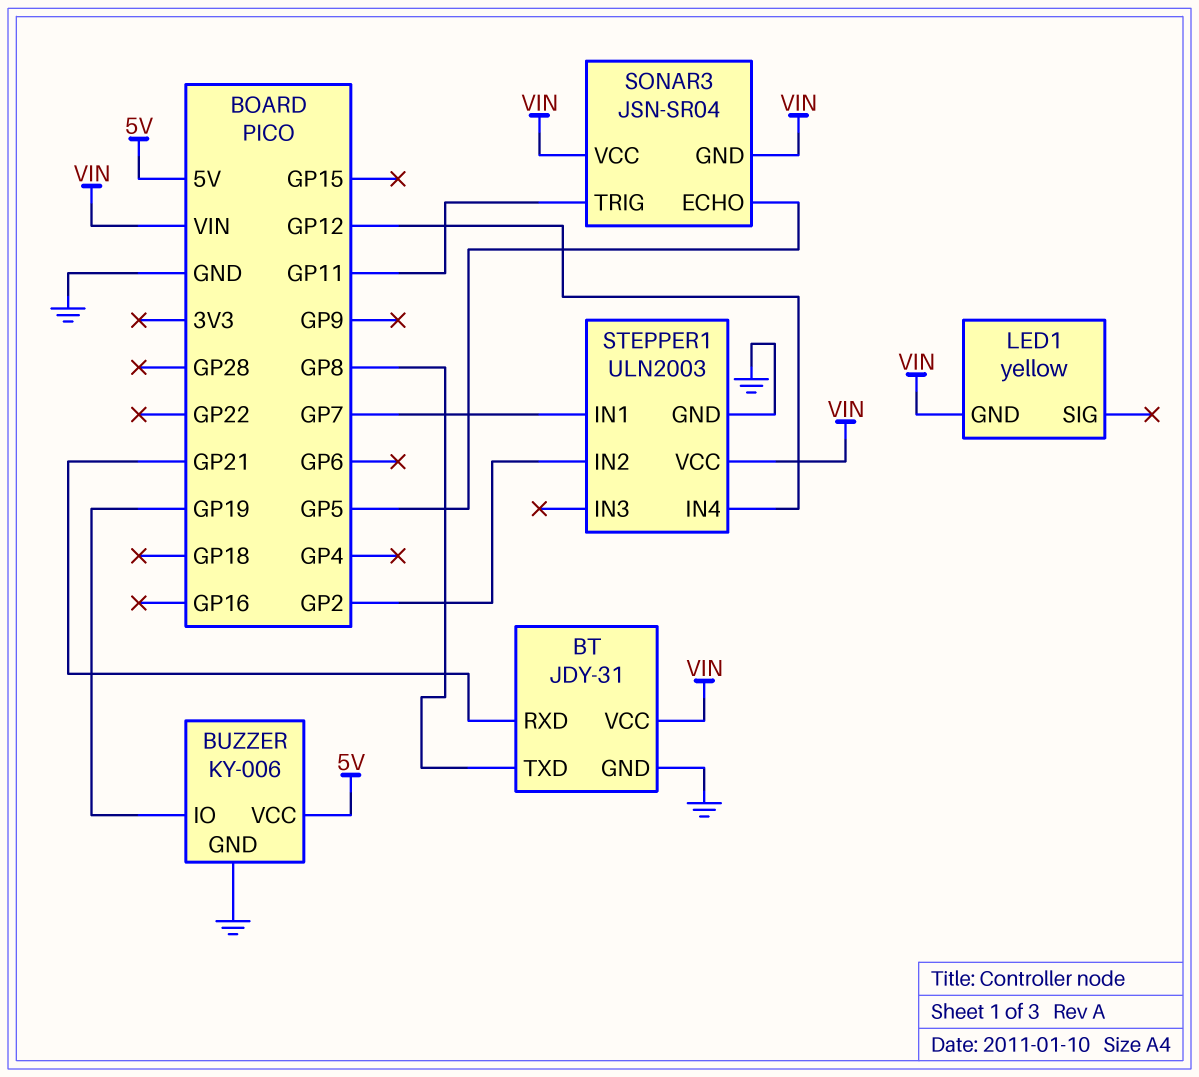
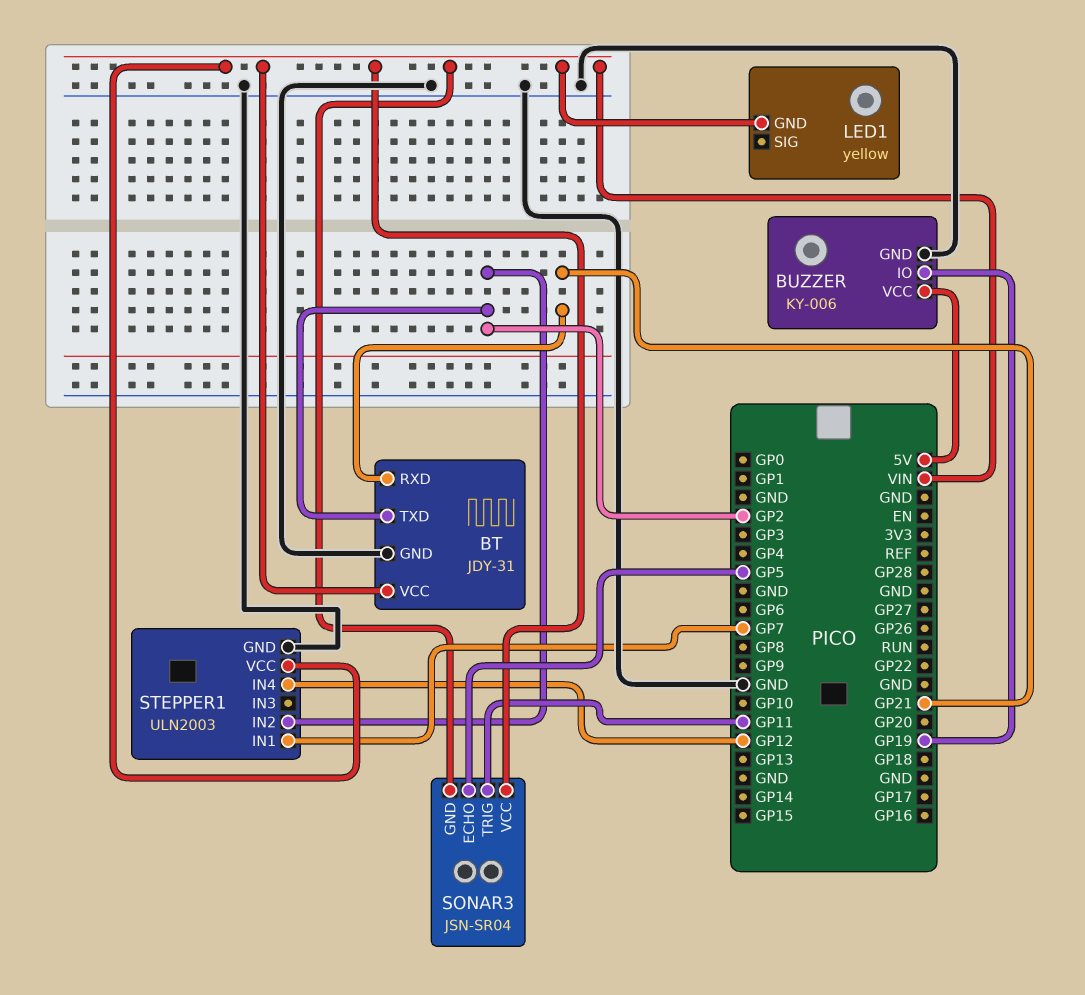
BT pin TXD: GP8 -> GP2

